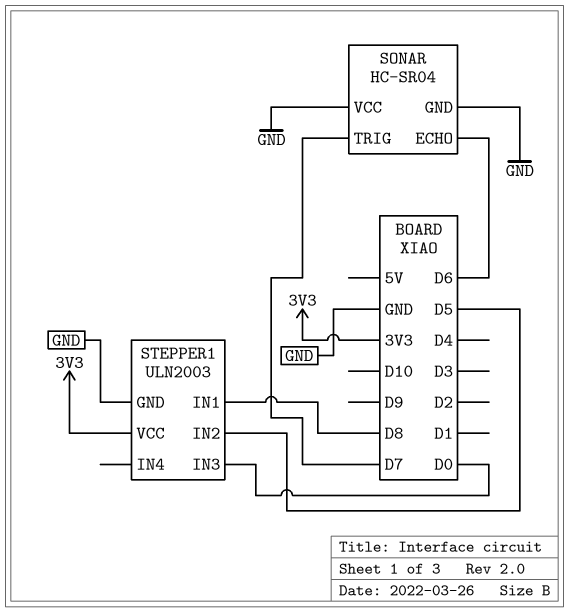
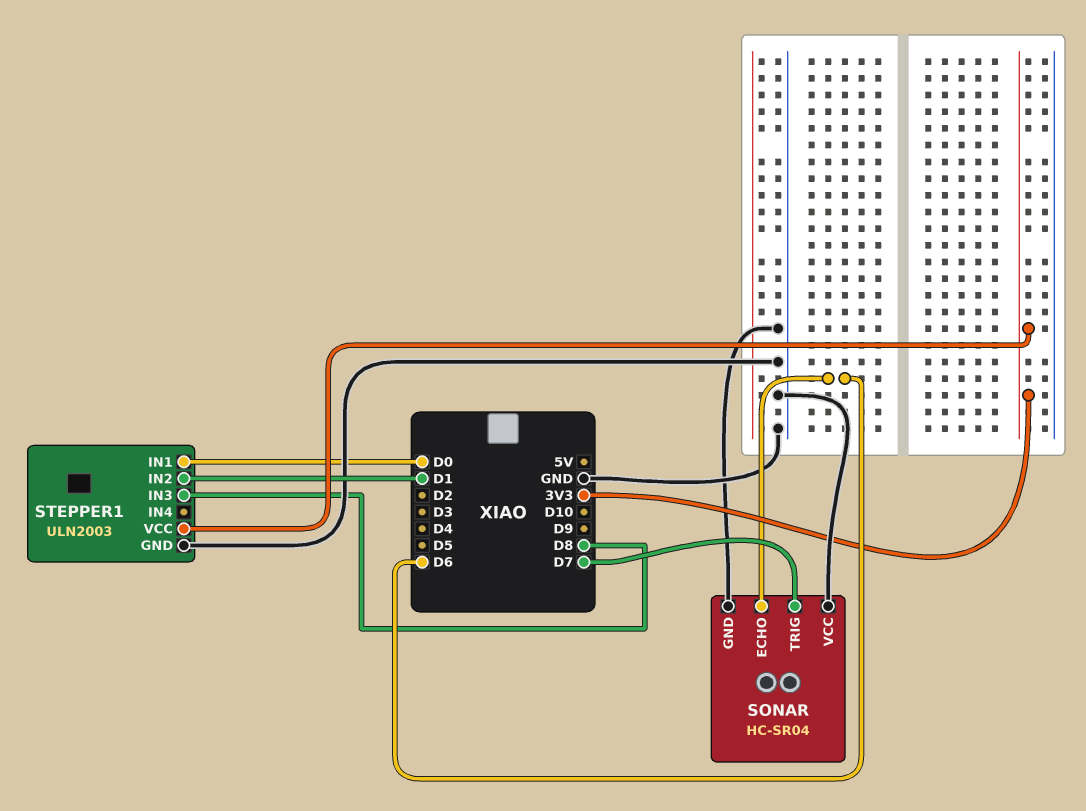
STEPPER1 pin IN1: D8 -> D0
STEPPER1 pin IN2: D5 -> D1
STEPPER1 pin IN3: D0 -> D8

